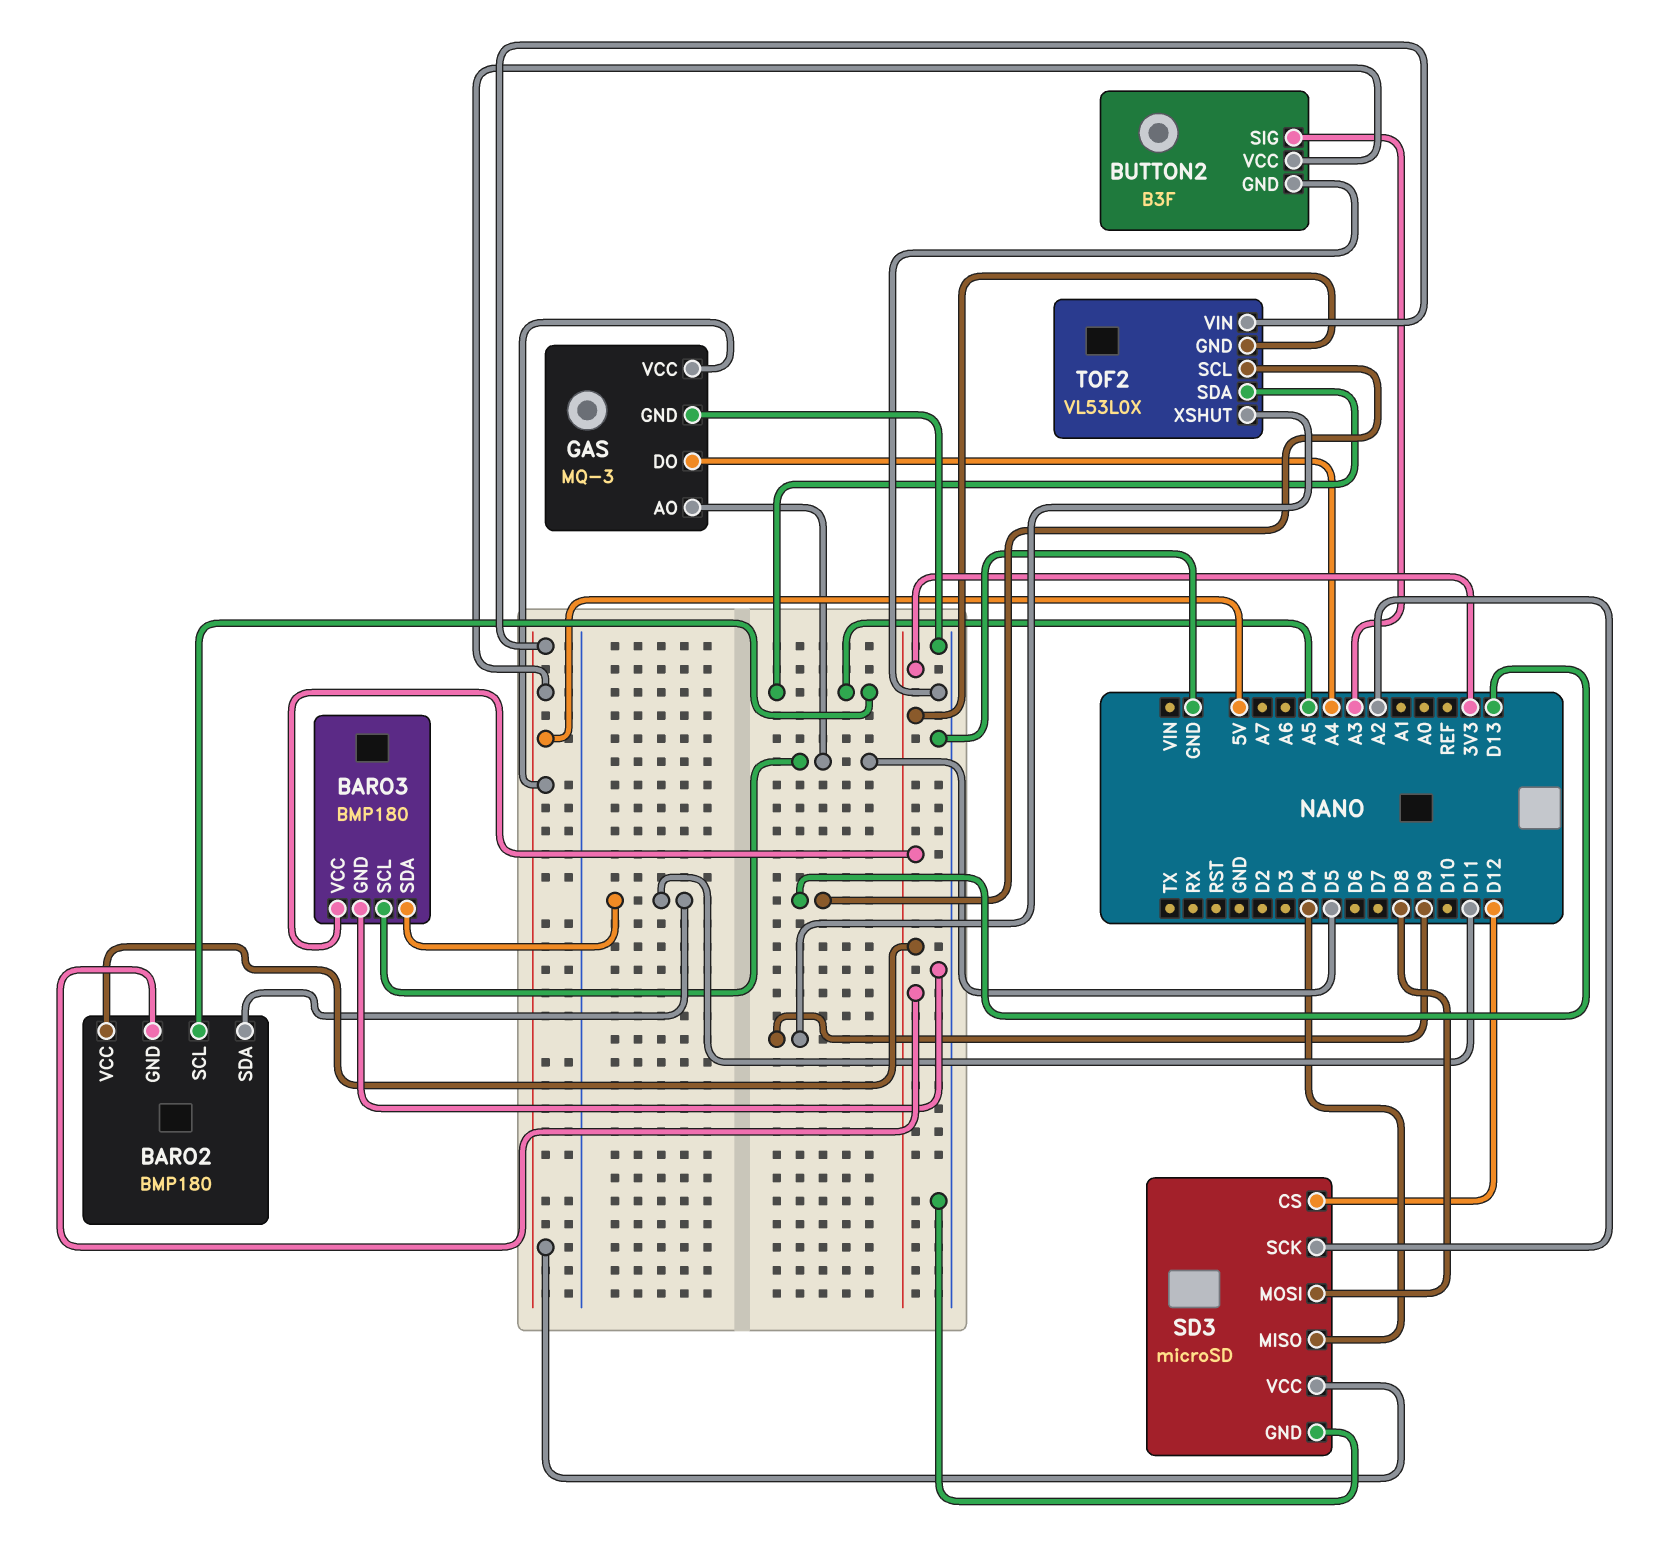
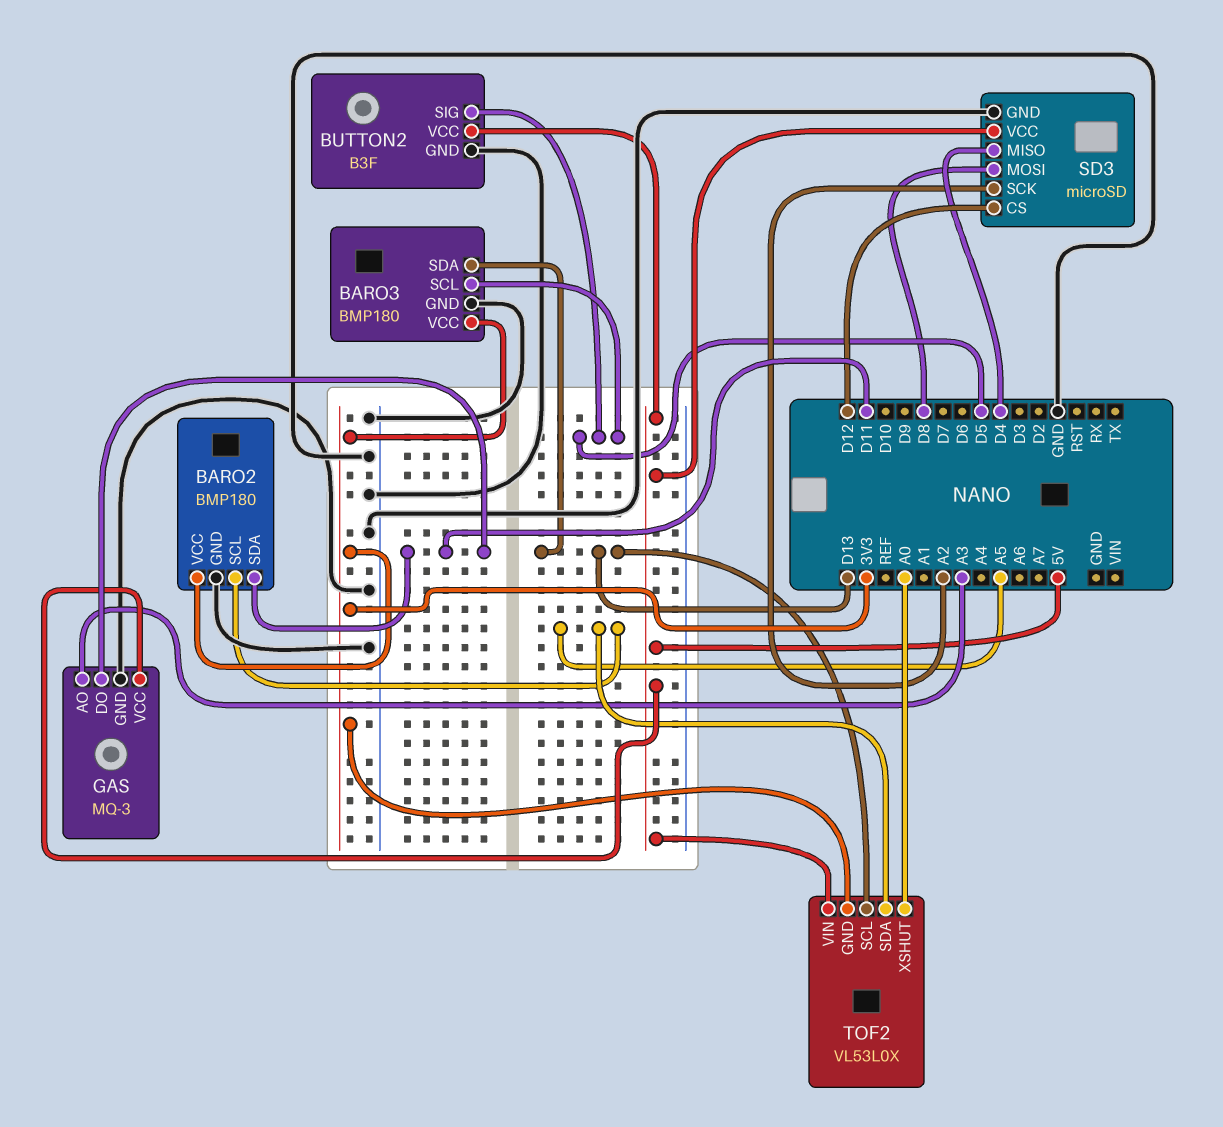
BARO2 pin GND: 3V3 -> GND
BARO3 pin SDA: D11 -> D13
BUTTON2 pin SIG: A3 -> D5
GAS pin AO: D5 -> A3
GAS pin DO: A4 -> D11
TOF2 pin XSHUT: D9 -> A0

